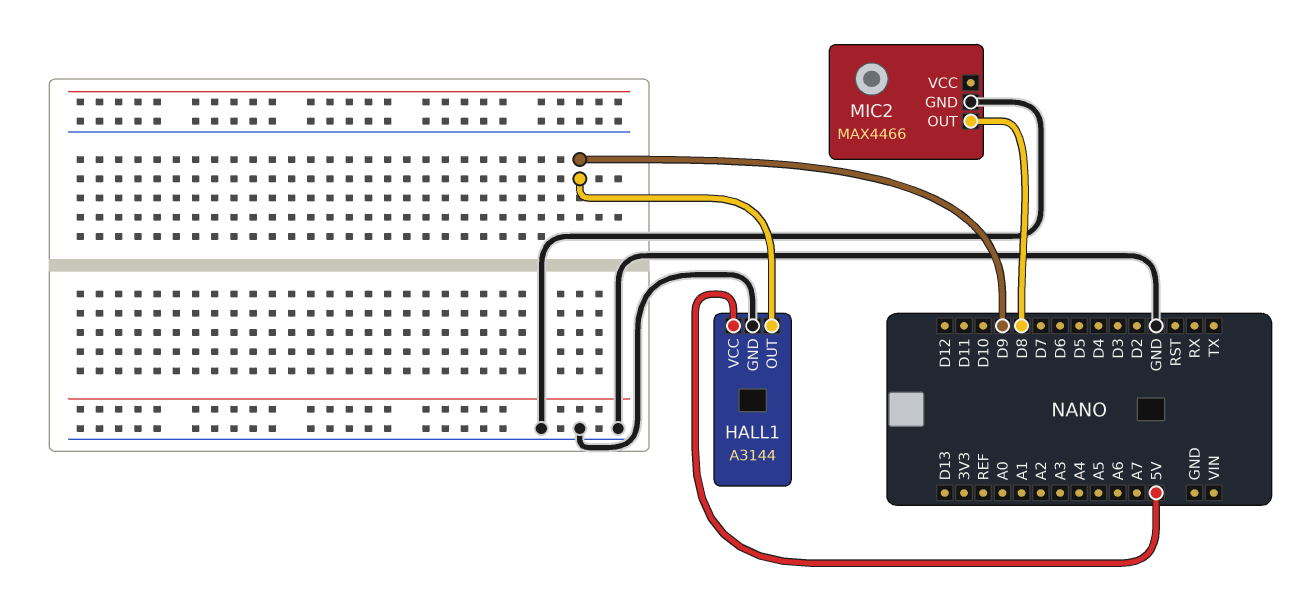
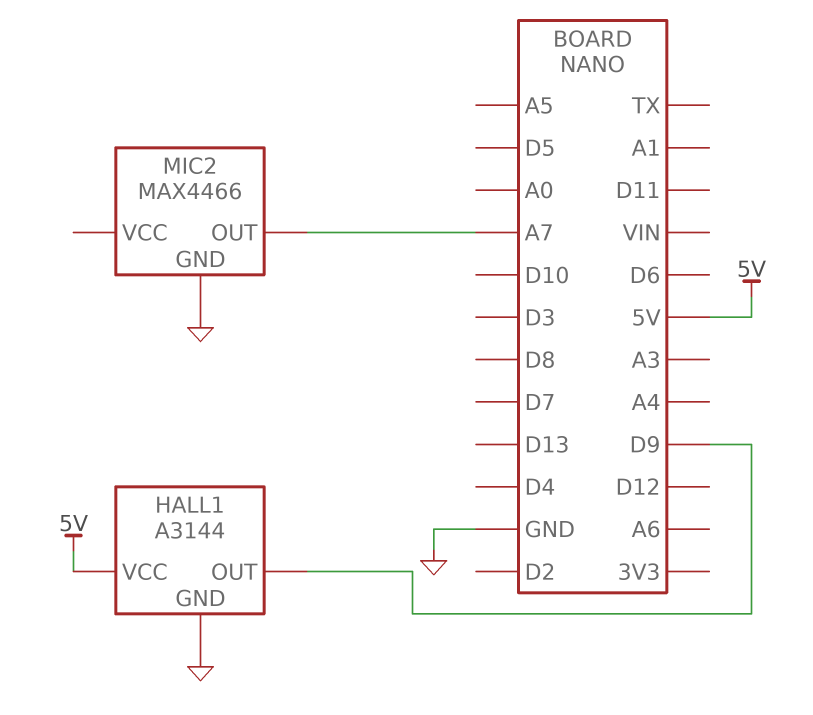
MIC2 pin OUT: D8 -> A7

